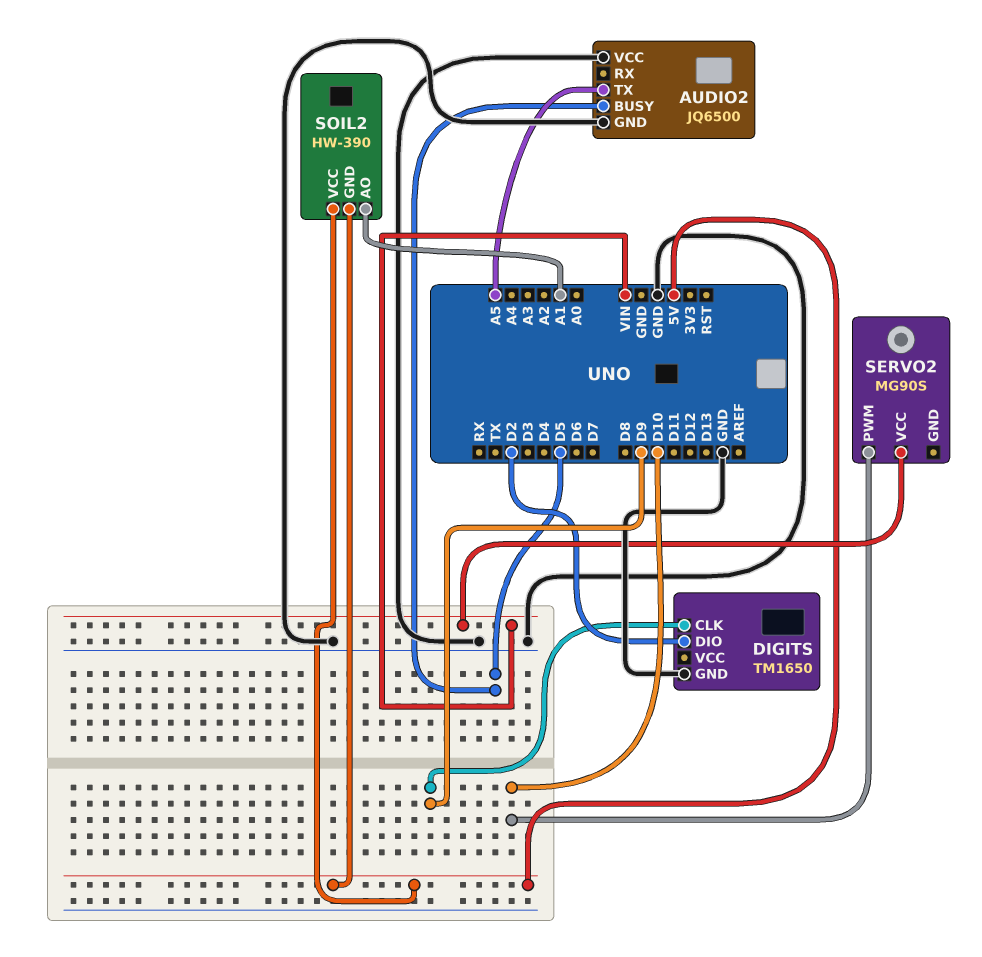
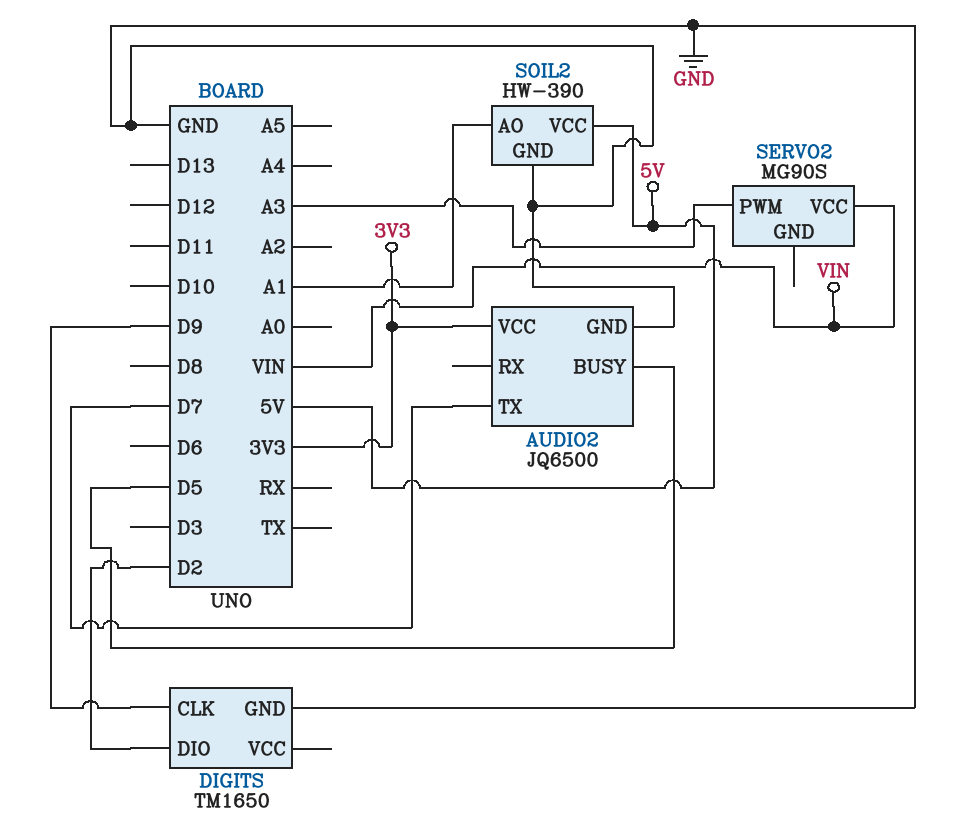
AUDIO2 pin TX: A5 -> D7
AUDIO2 pin VCC: GND -> 3V3
SERVO2 pin PWM: D10 -> A3
SOIL2 pin GND: 5V -> GND

